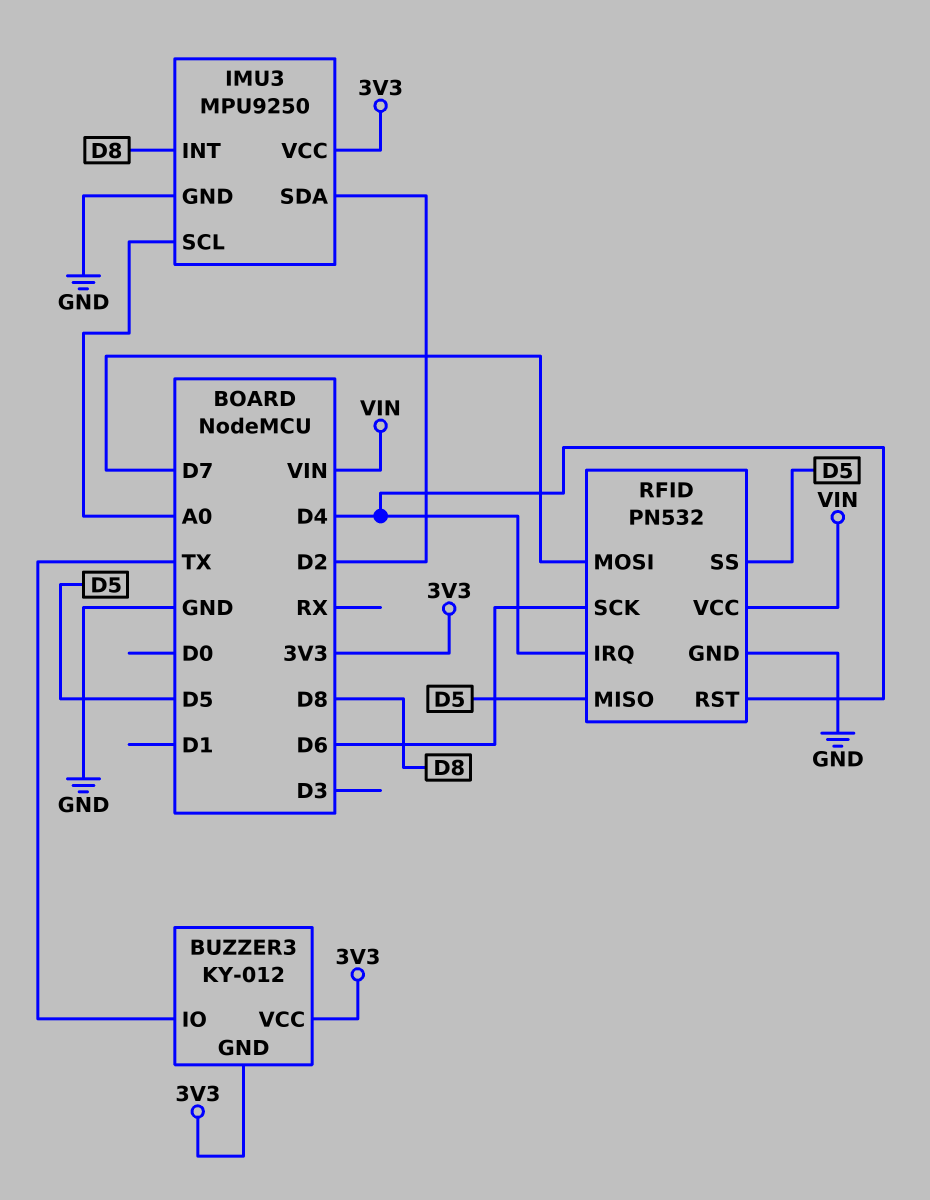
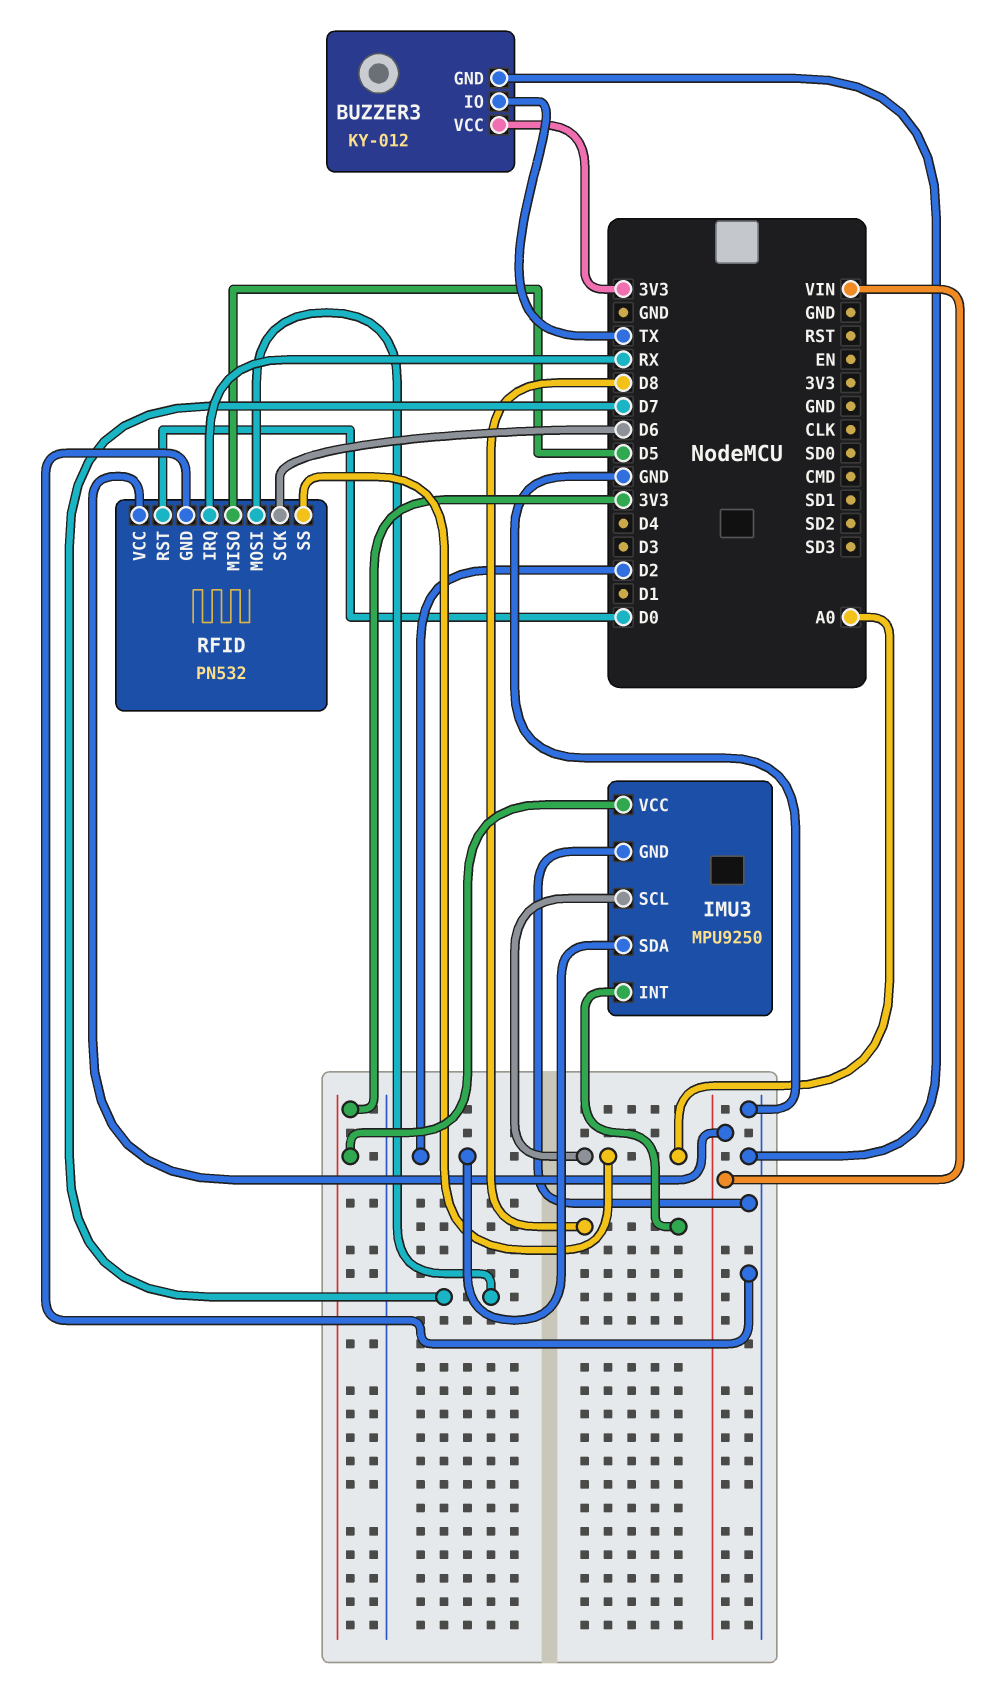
BUZZER3 pin GND: 3V3 -> GND
RFID pin IRQ: D4 -> RX
RFID pin RST: D4 -> D0
RFID pin SS: D5 -> A0

